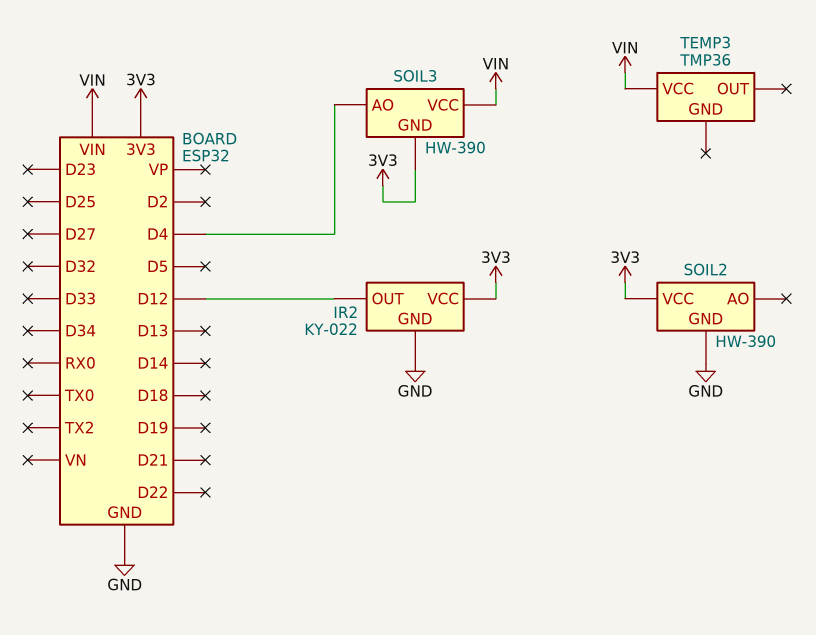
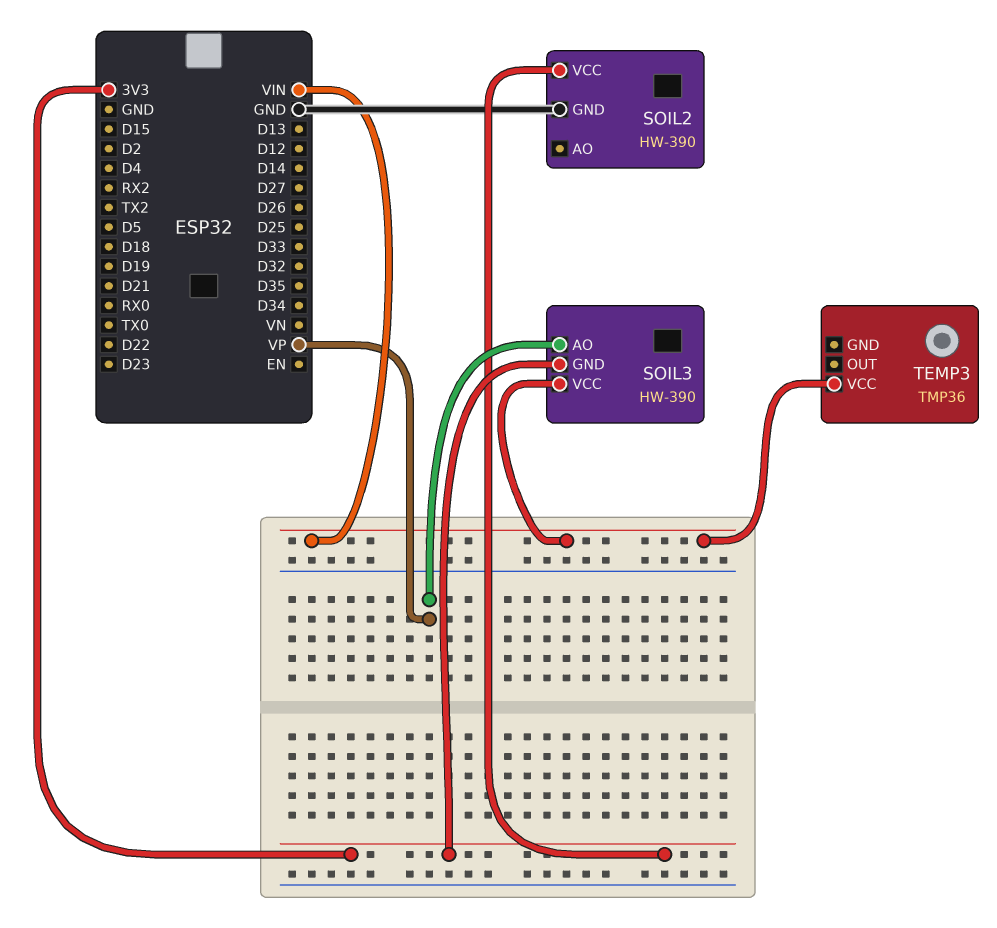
IR2: KY-022 -> none
IR2 pin GND: GND -> none
IR2 pin OUT: D12 -> none
IR2 pin VCC: 3V3 -> none
SOIL3 pin AO: D4 -> VP

